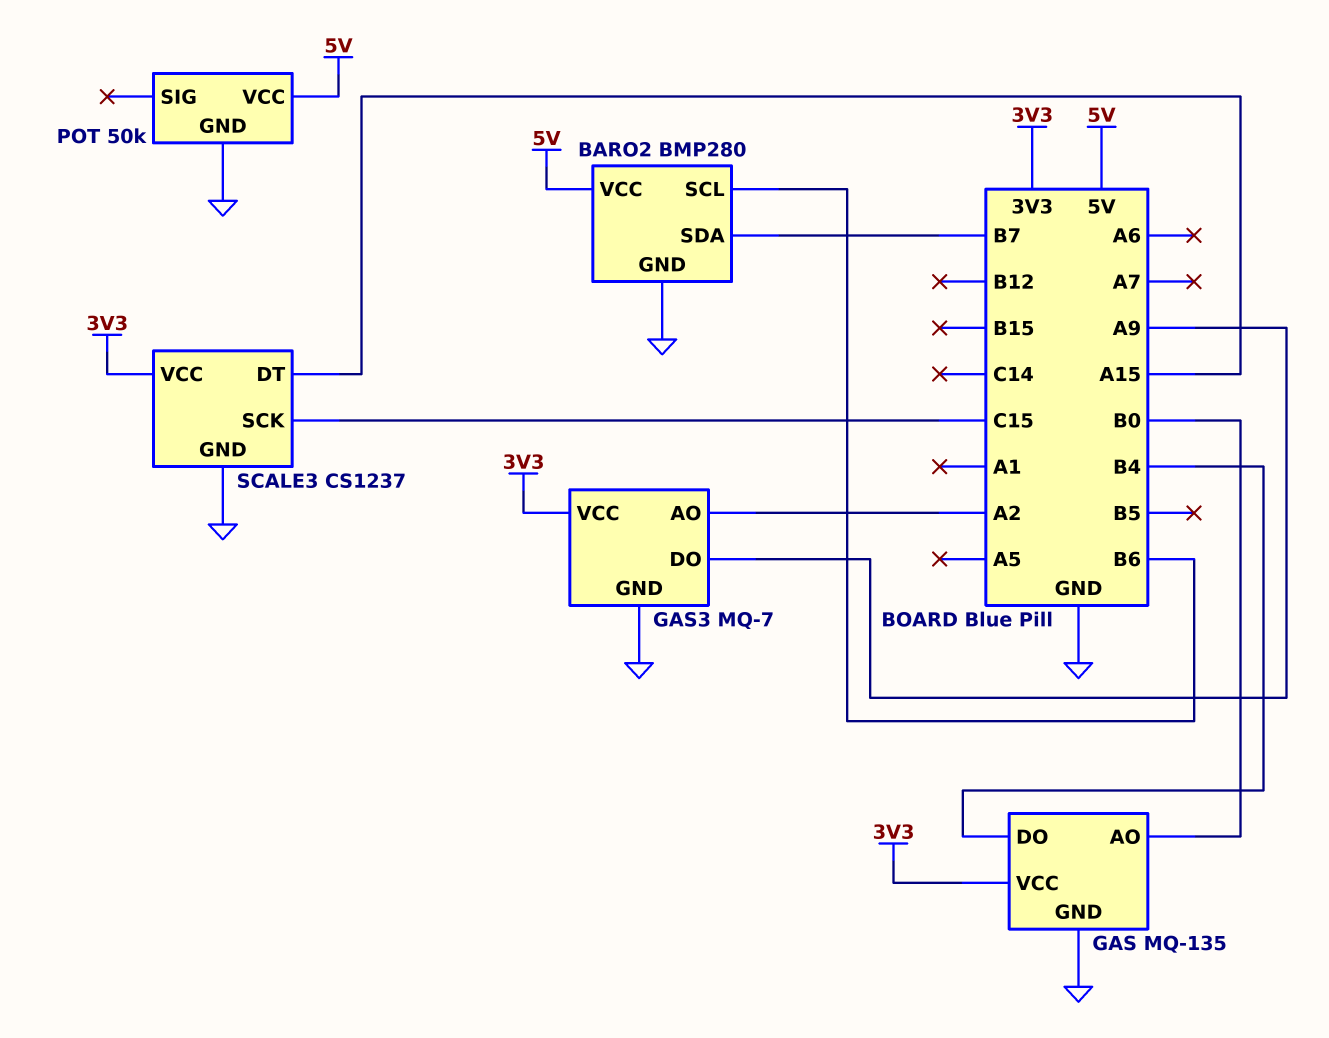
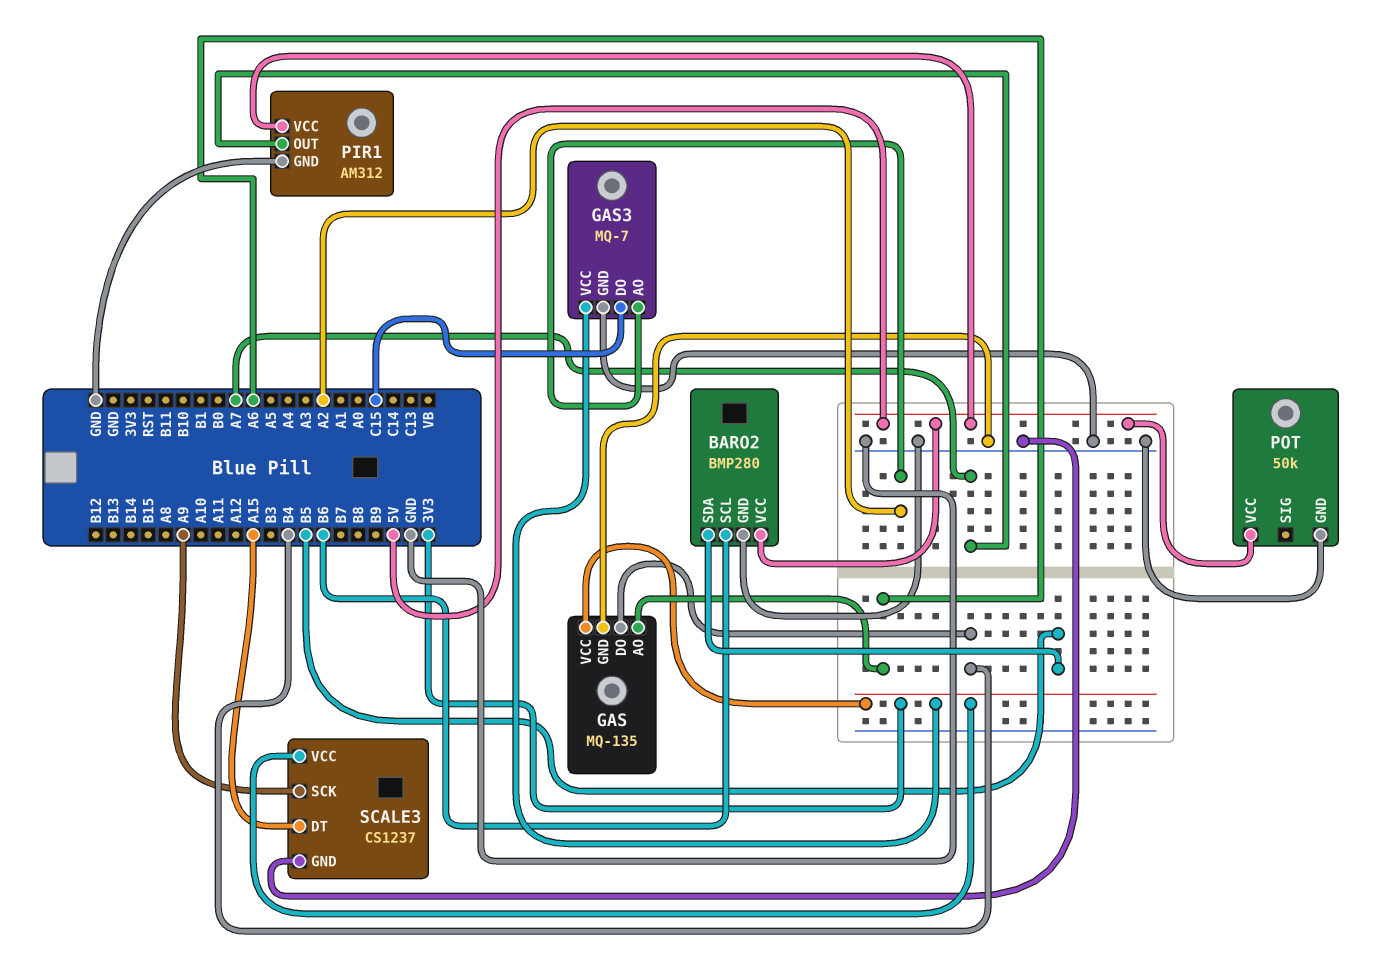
BARO2 pin SDA: B7 -> B5
GAS pin AO: B0 -> A6
GAS3 pin DO: A9 -> C15
PIR1: none -> AM312
PIR1 pin GND: none -> GND
PIR1 pin OUT: none -> A7
PIR1 pin VCC: none -> 5V
SCALE3 pin SCK: C15 -> A9

